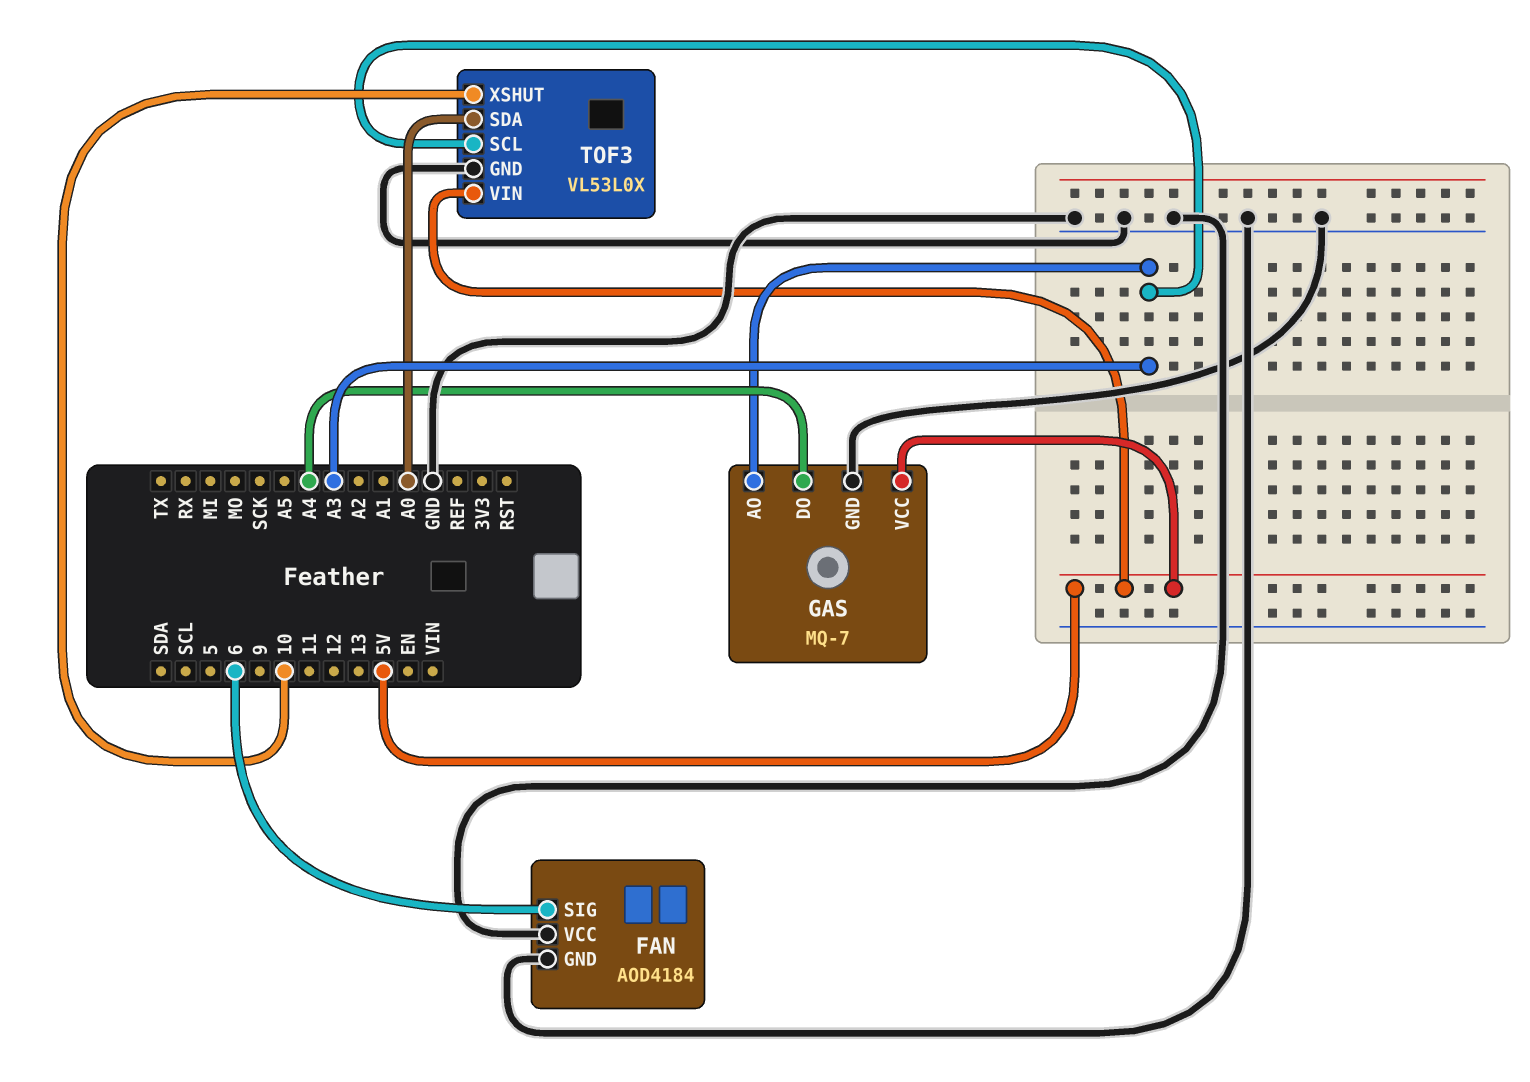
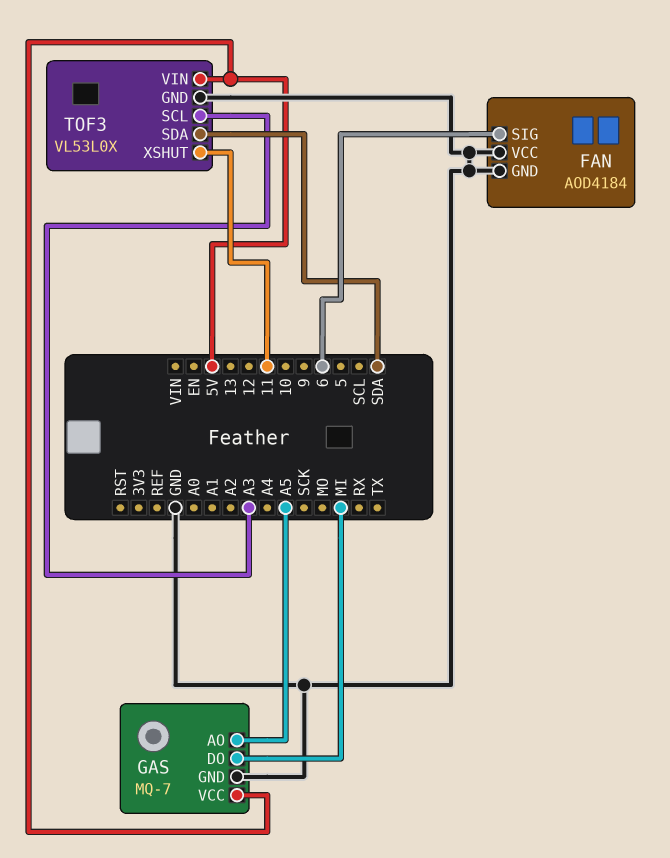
GAS pin AO: A3 -> A5
GAS pin DO: A4 -> MI
TOF3 pin SDA: A0 -> SDA
TOF3 pin XSHUT: 10 -> 11

